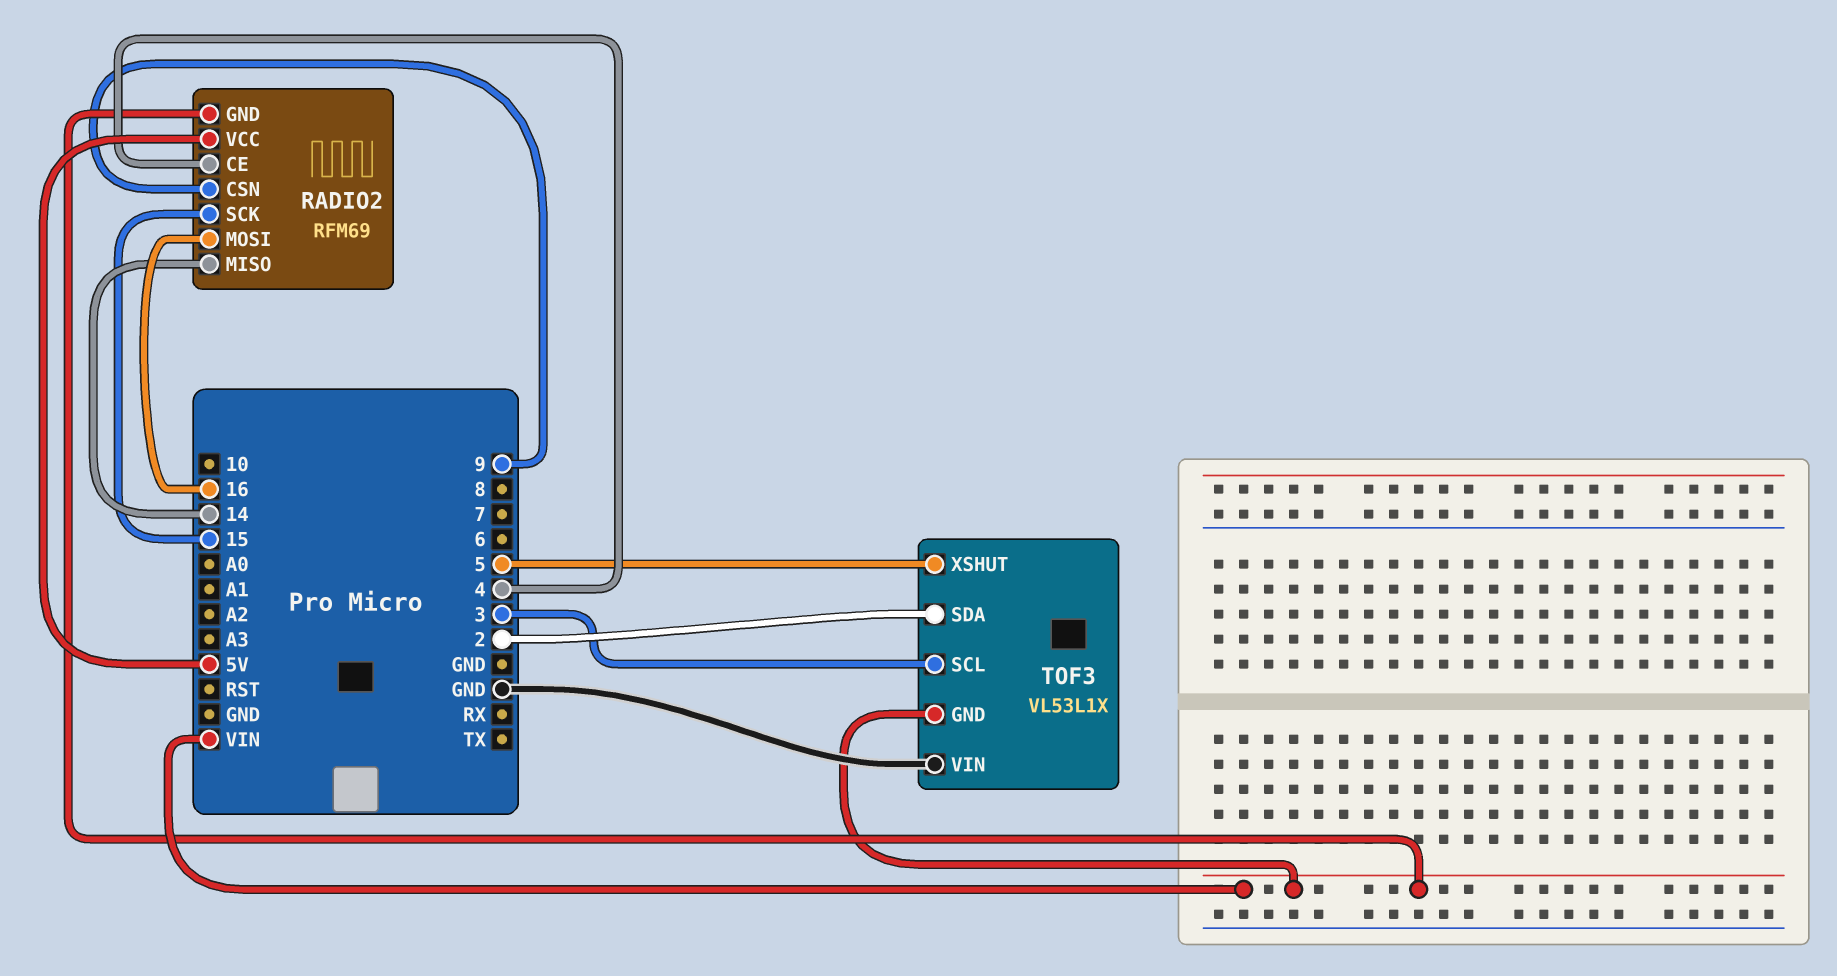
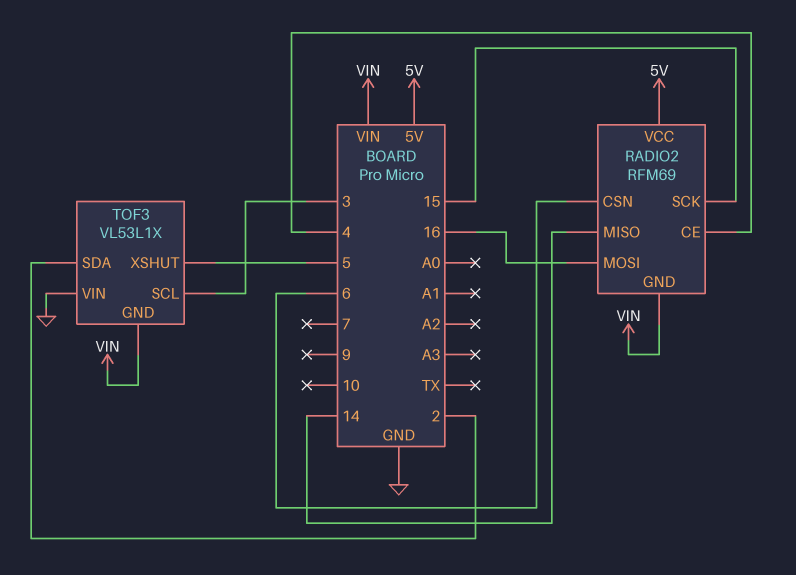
RADIO2 pin CSN: 9 -> 6

